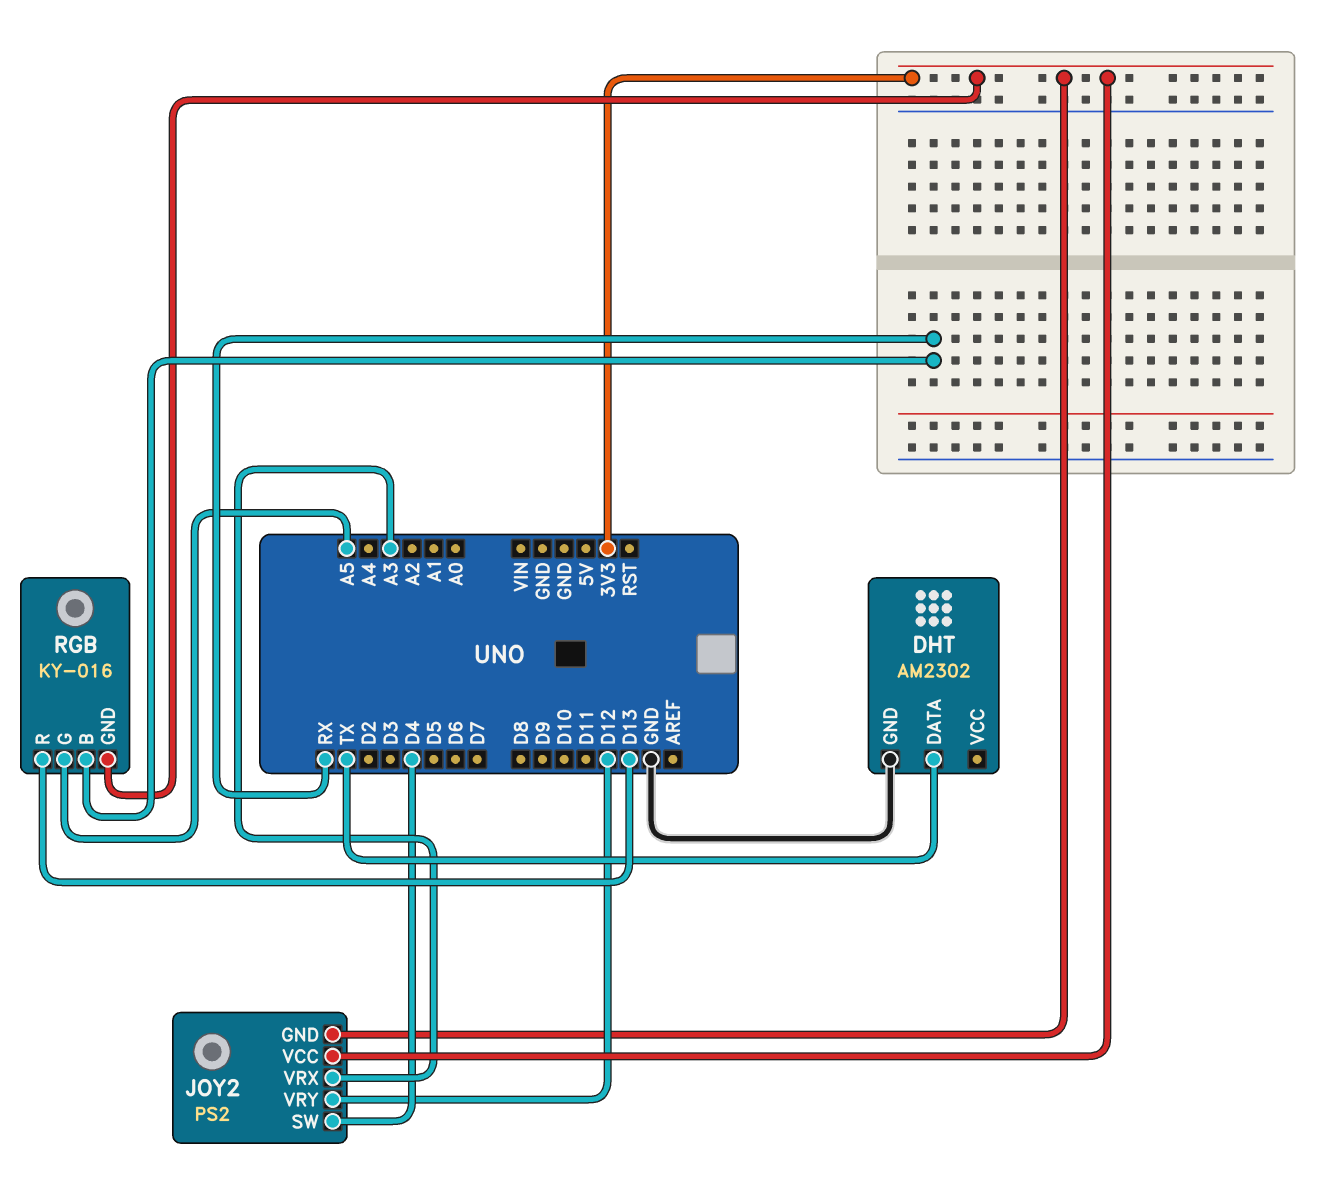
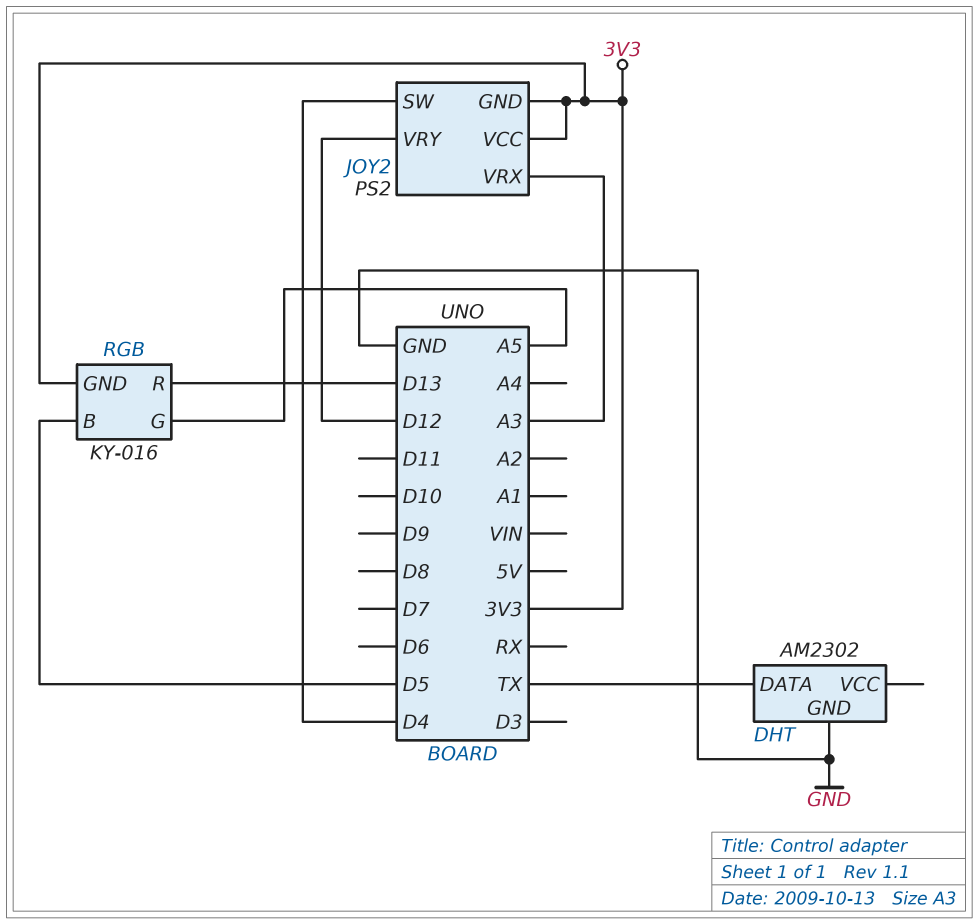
RGB pin B: RX -> D5

